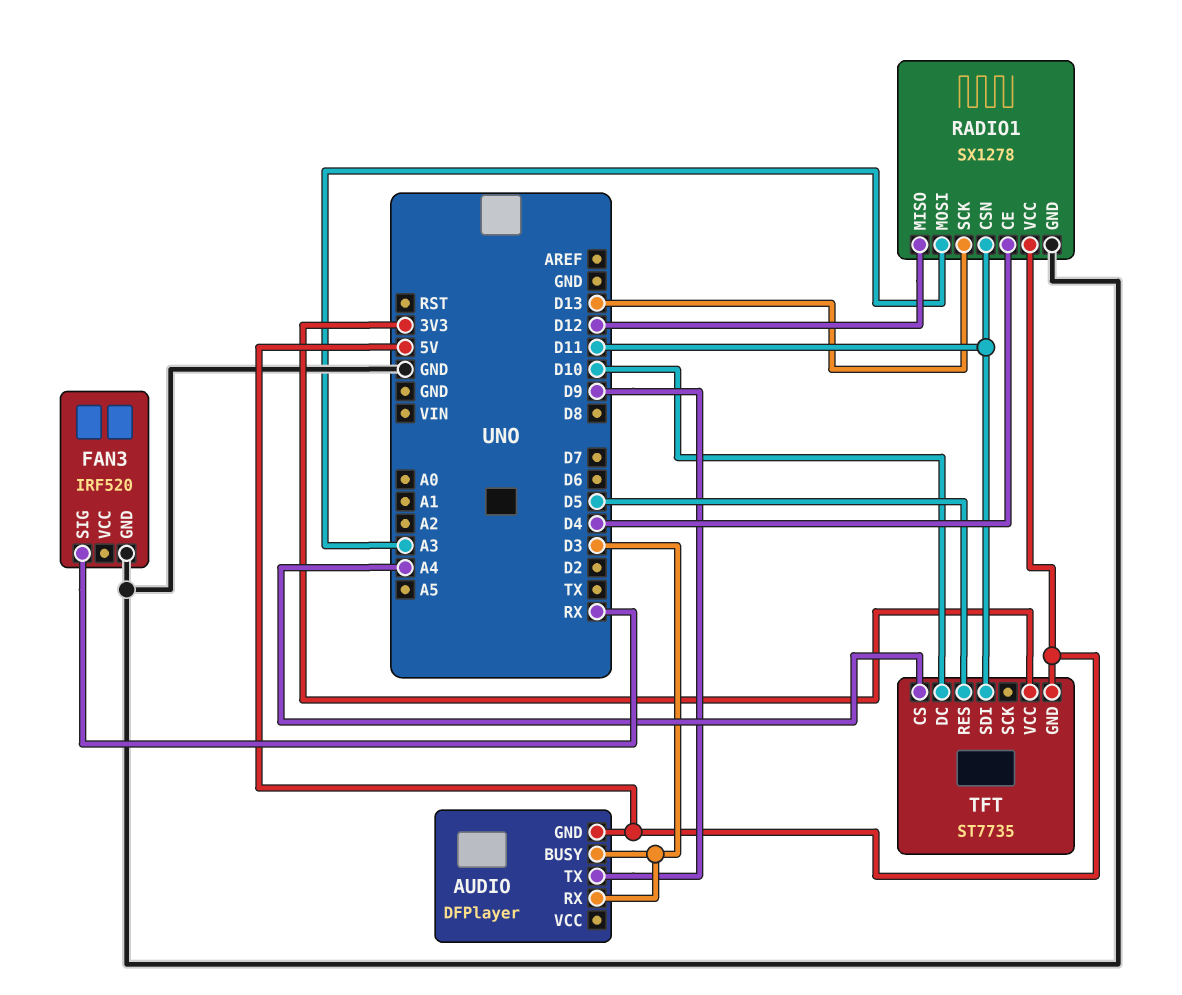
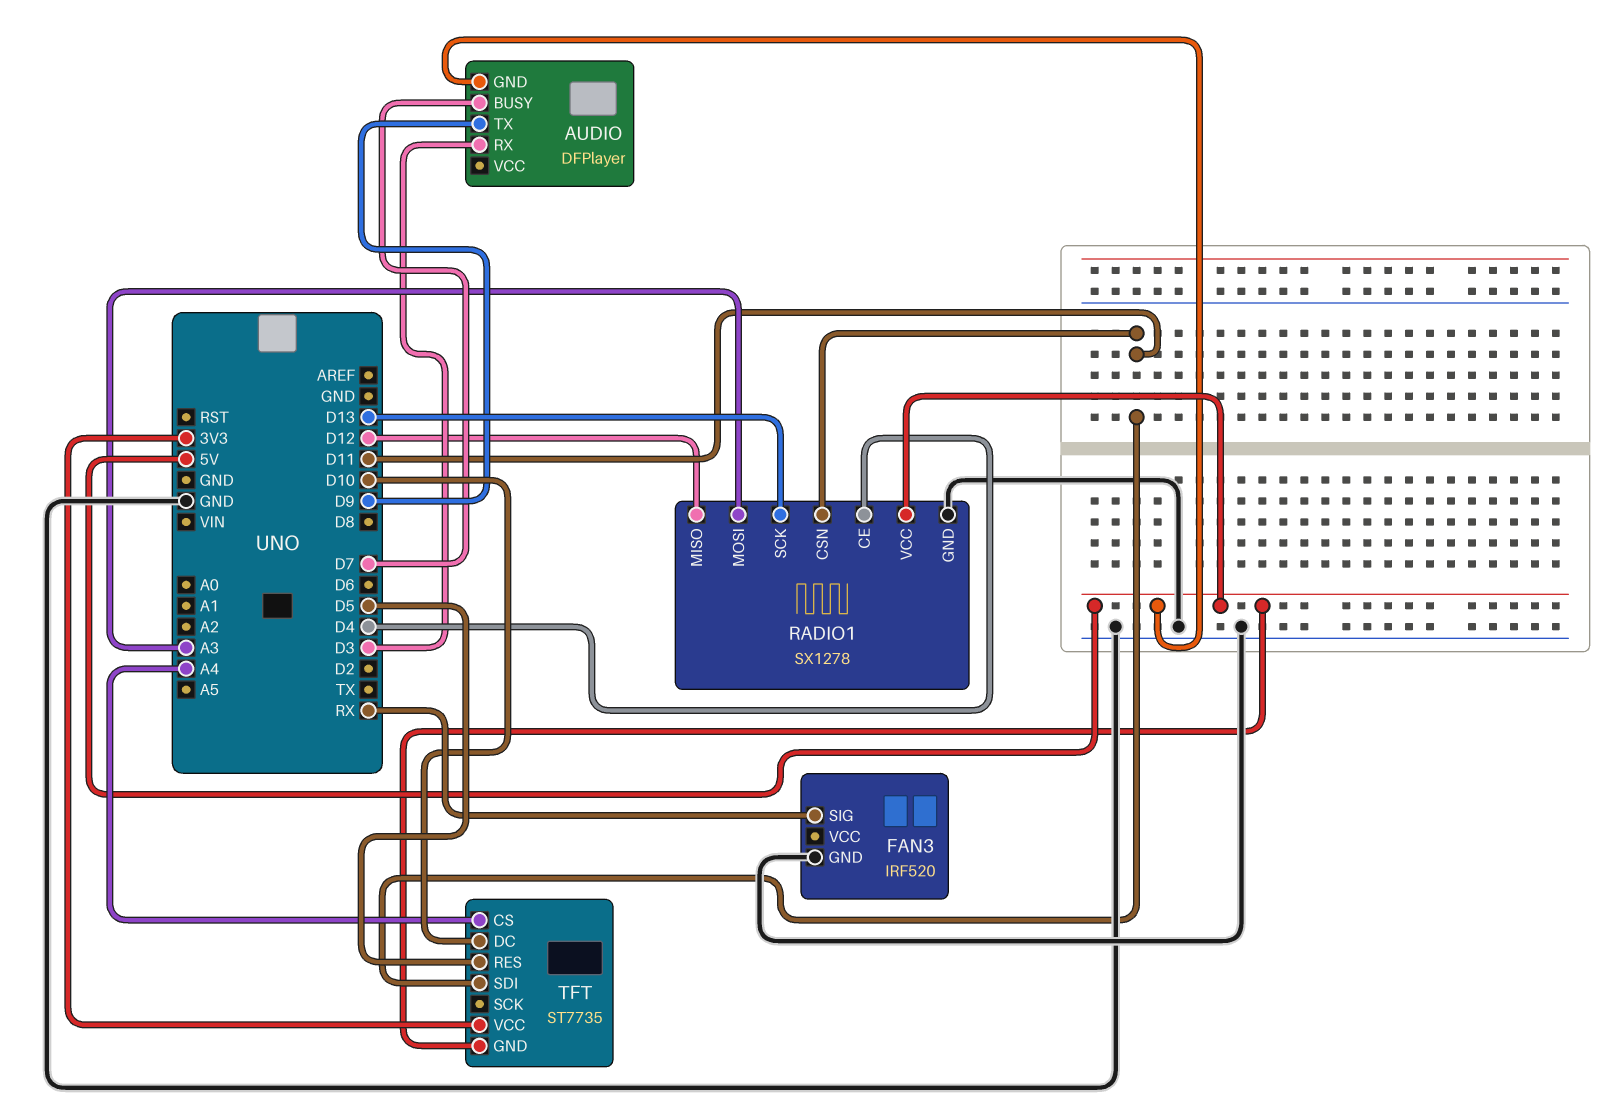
AUDIO pin BUSY: D3 -> D7

